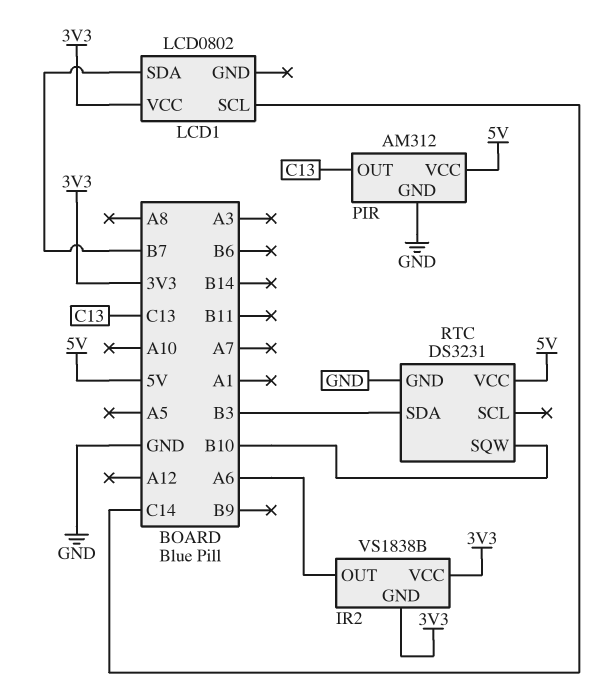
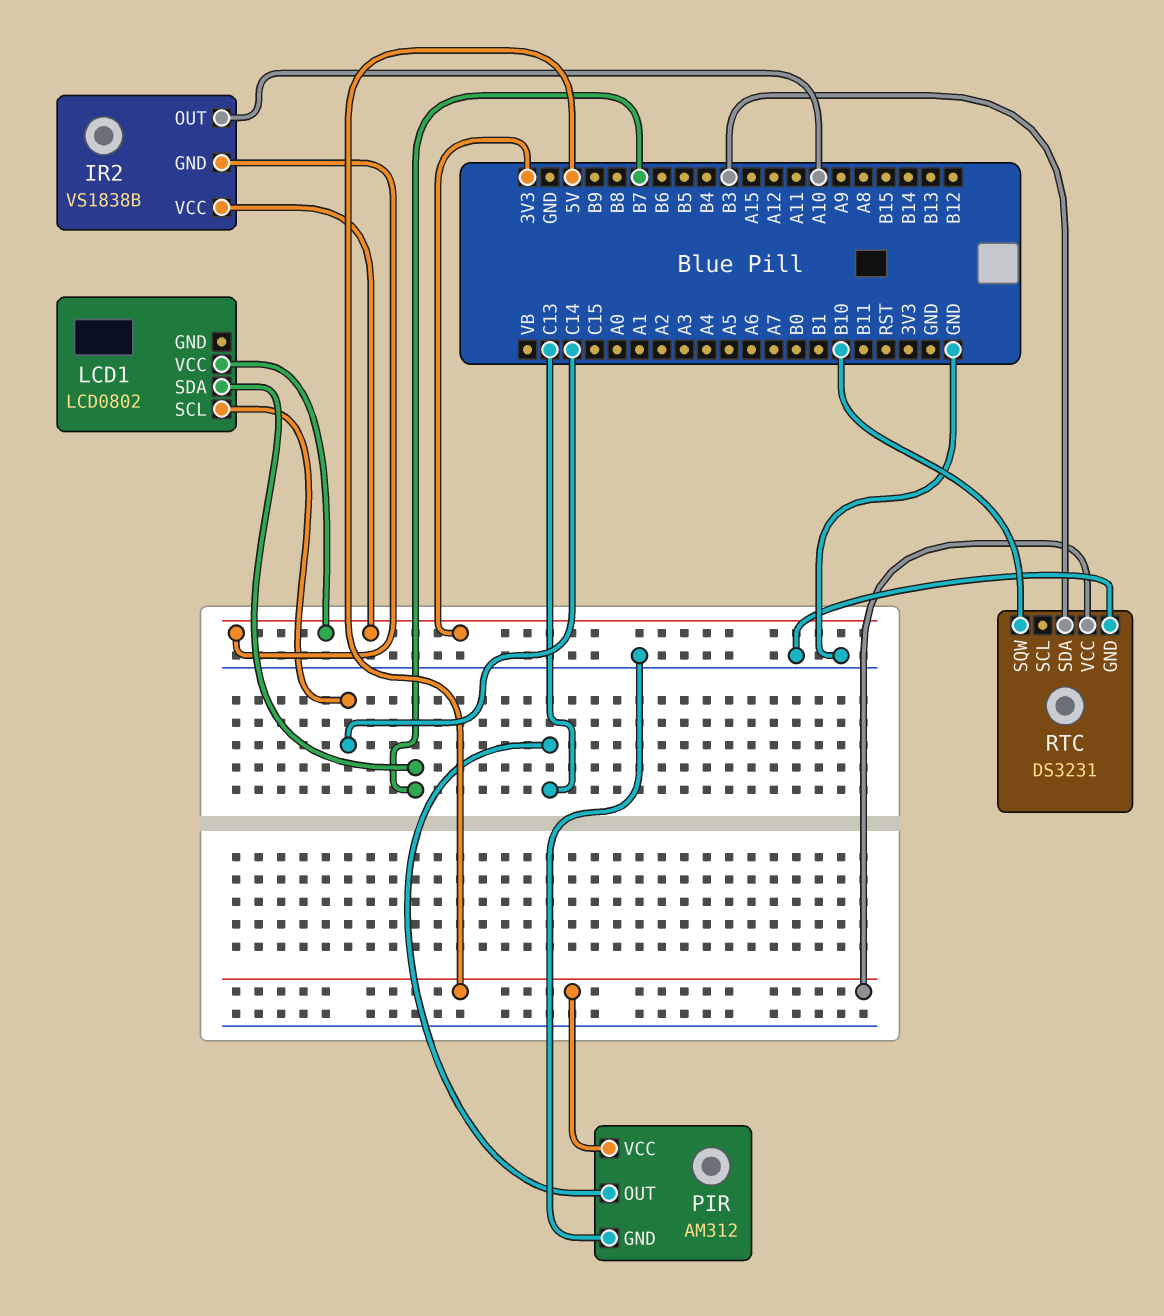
IR2 pin OUT: A6 -> A10

